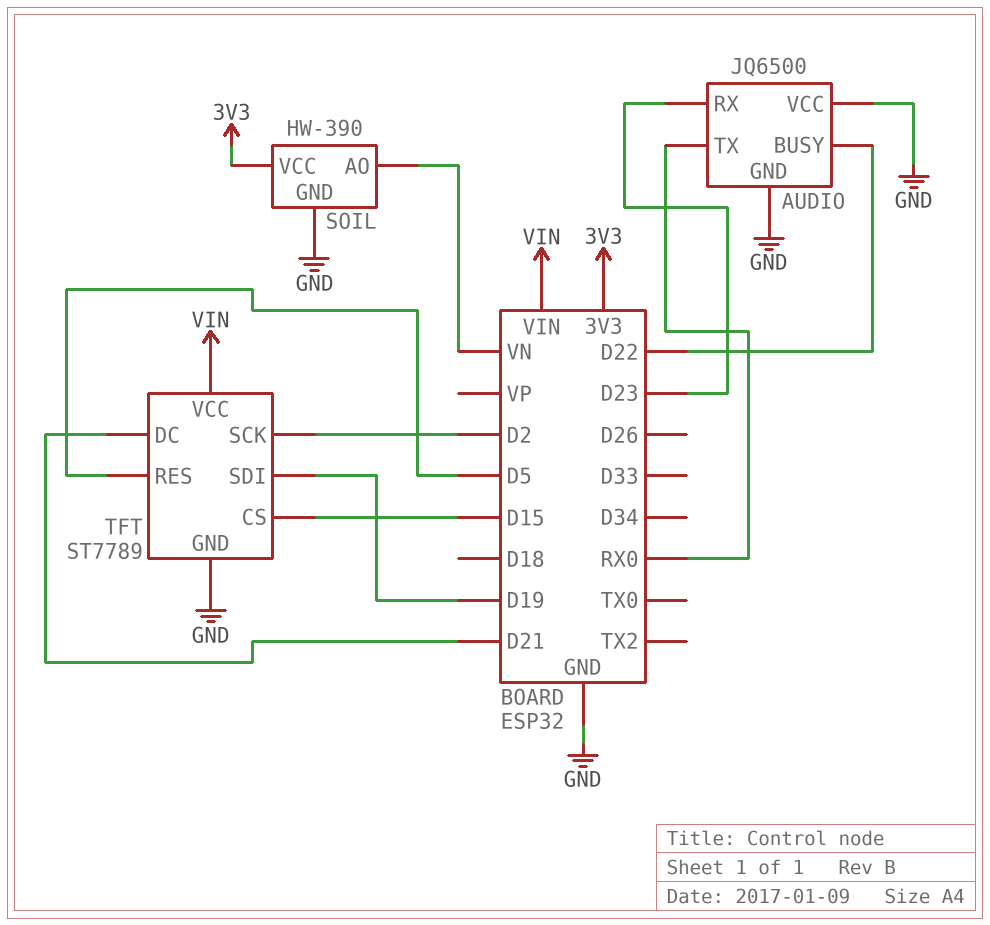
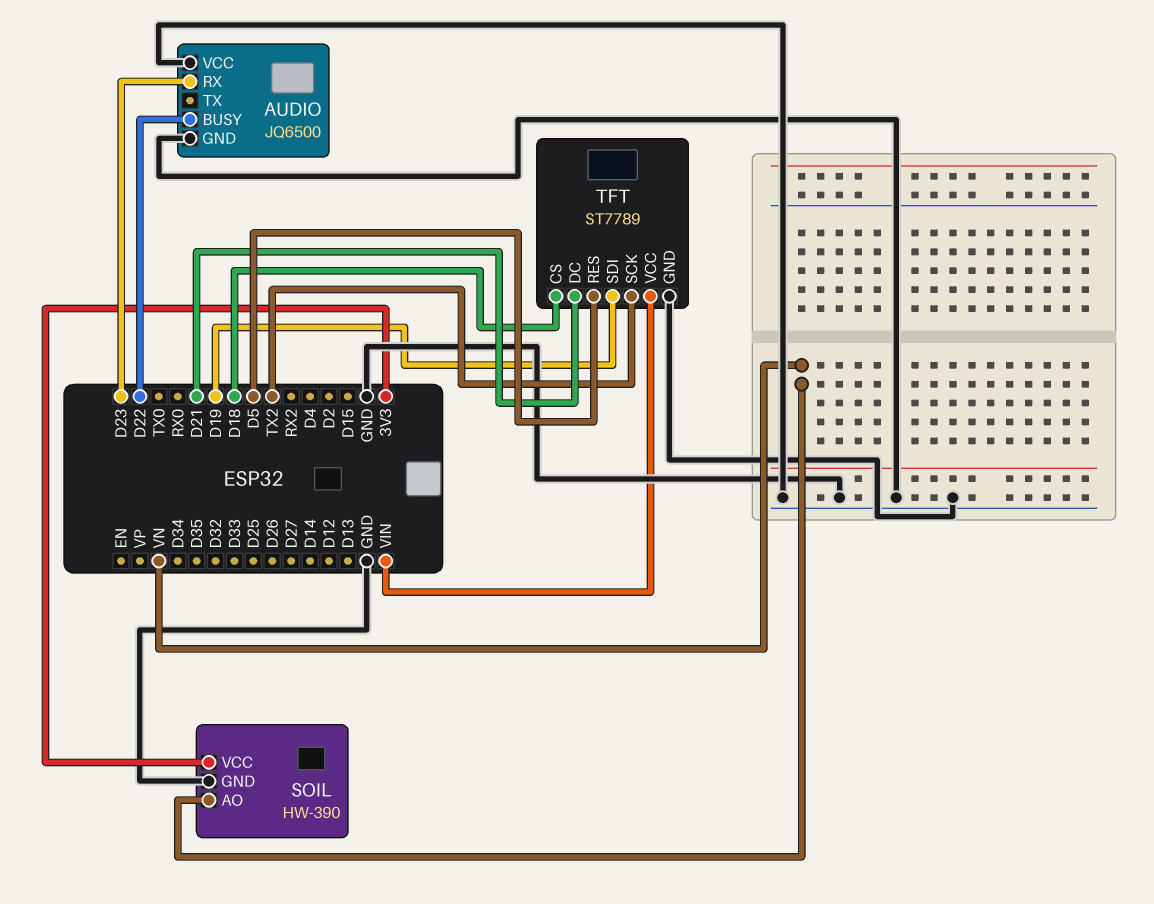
AUDIO pin TX: RX0 -> none
TFT pin CS: D15 -> D18
TFT pin SCK: D2 -> TX2

